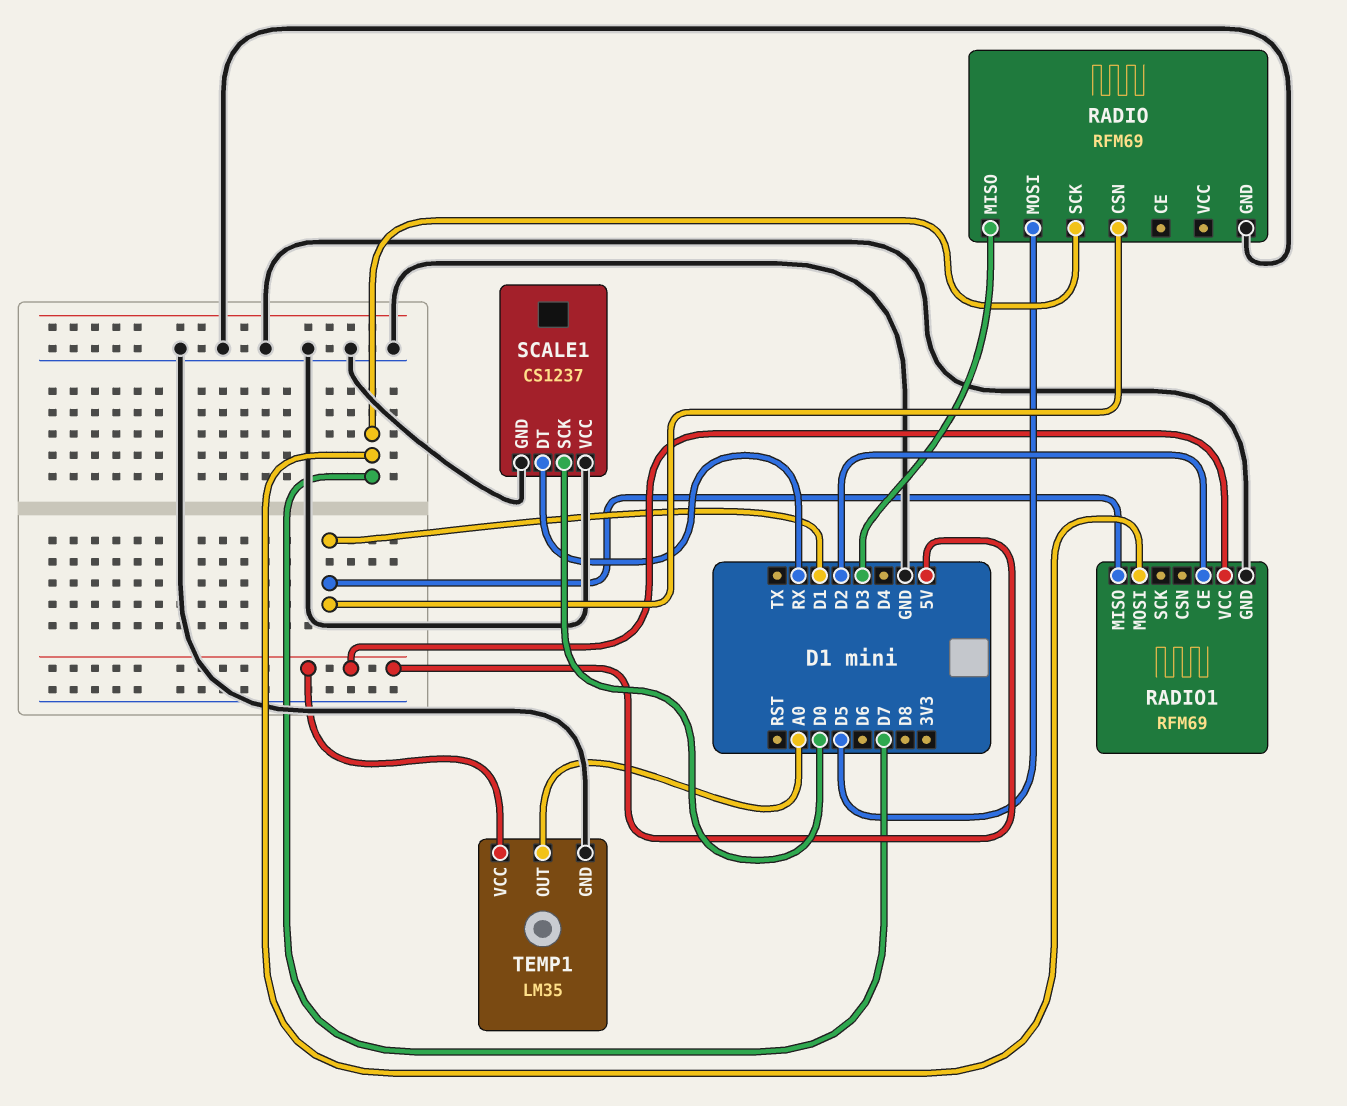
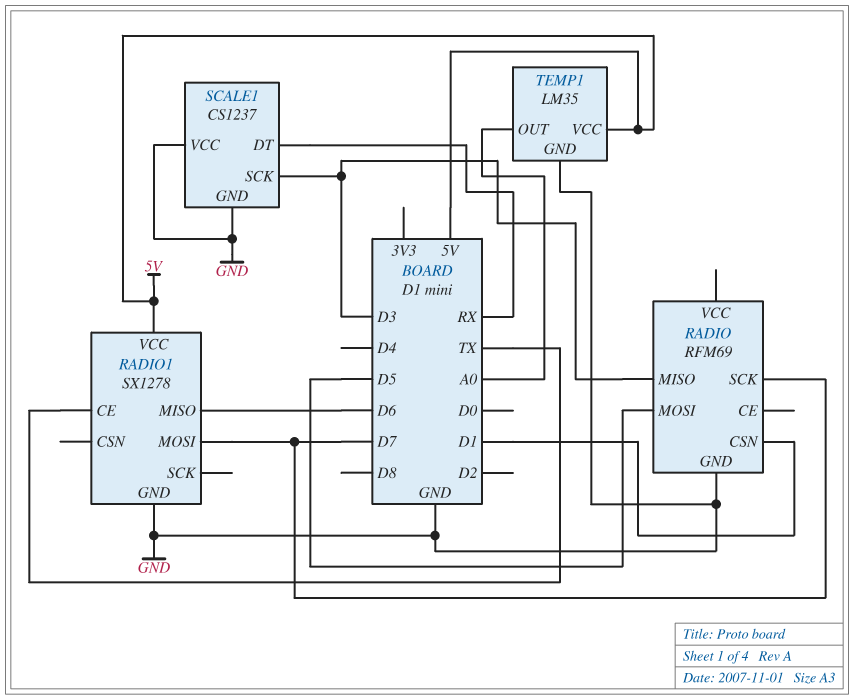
RADIO1: RFM69 -> SX1278
RADIO1 pin CE: D2 -> TX
RADIO1 pin MISO: D1 -> D6
SCALE1 pin SCK: D0 -> D3

